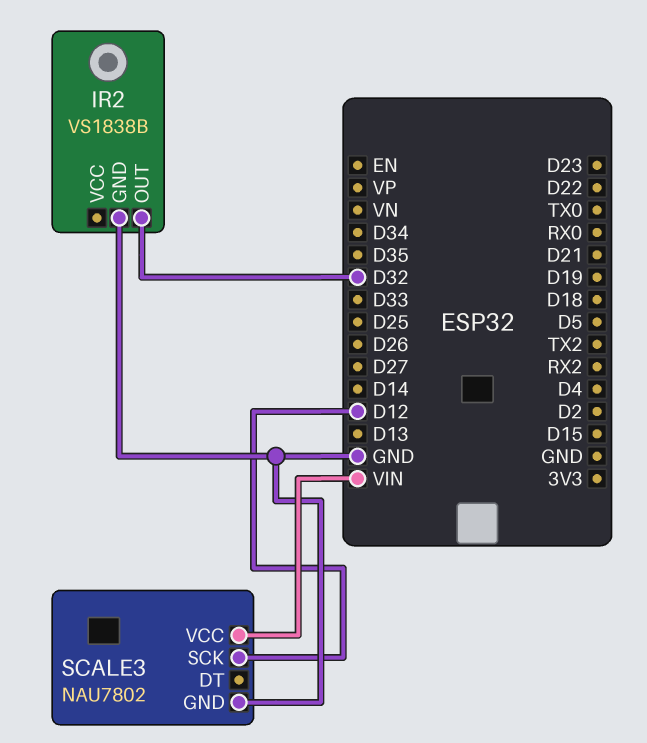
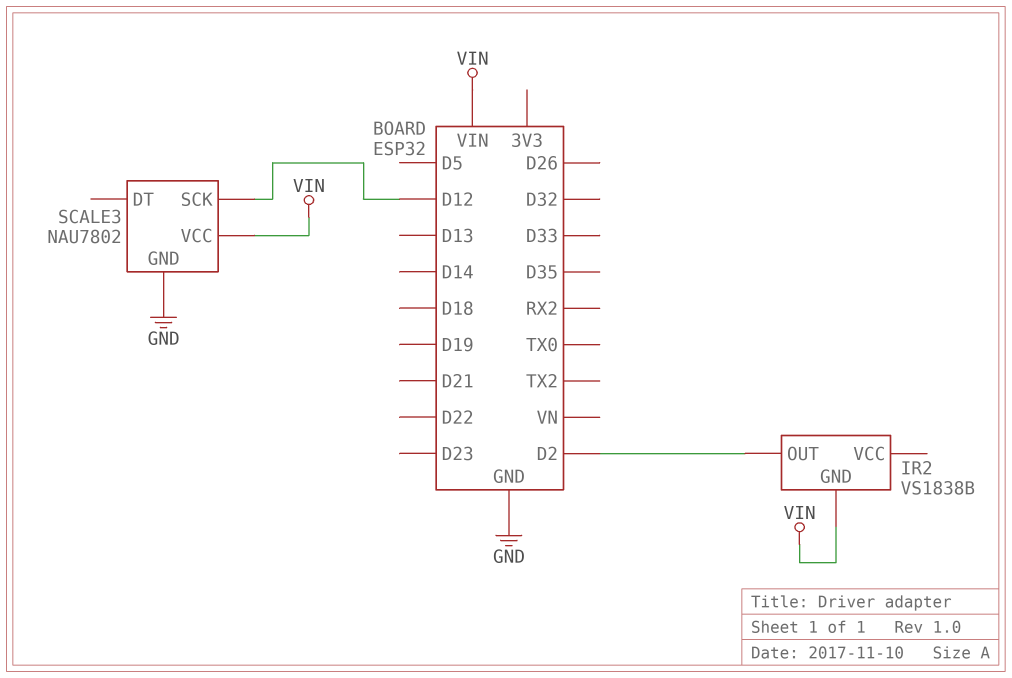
IR2 pin GND: GND -> VIN
IR2 pin OUT: D32 -> D2

